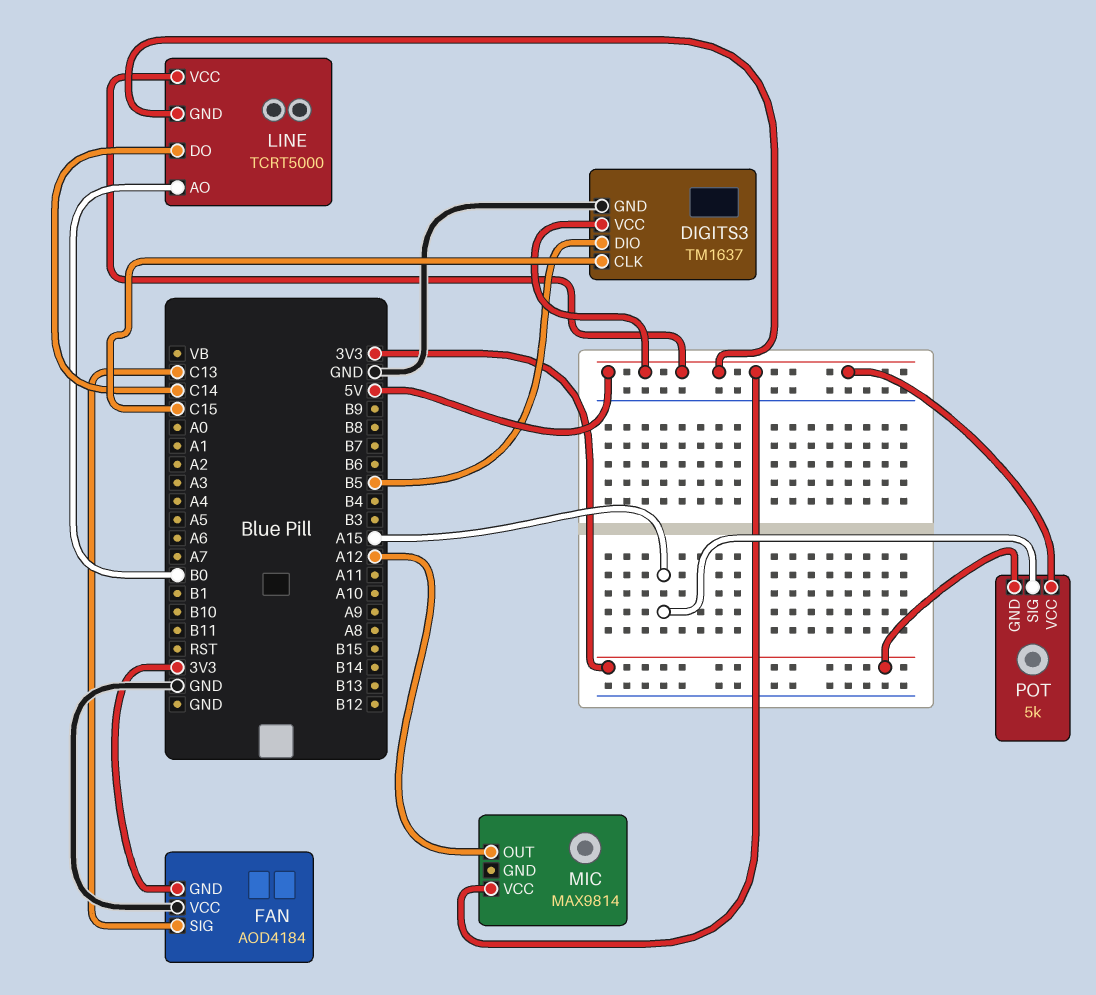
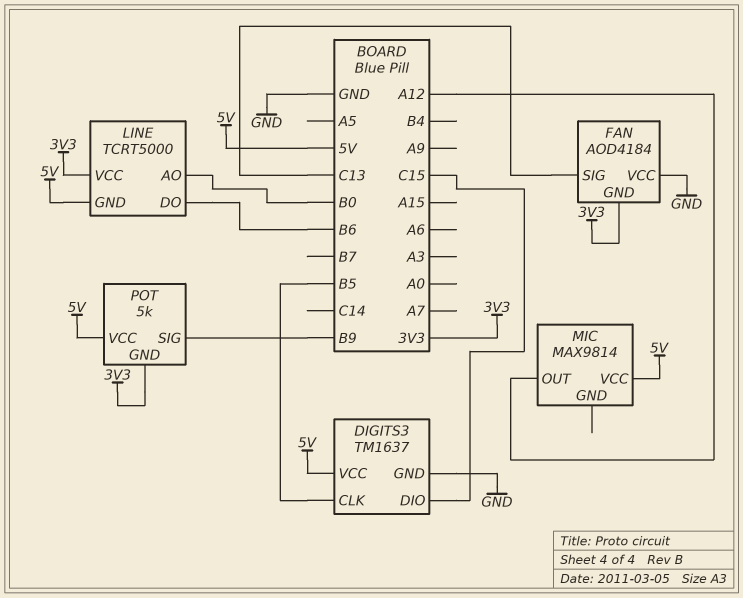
DIGITS3 pin CLK: C15 -> B5
DIGITS3 pin DIO: B5 -> C15
LINE pin DO: C14 -> B6
LINE pin VCC: 5V -> 3V3
POT pin SIG: A15 -> B9

